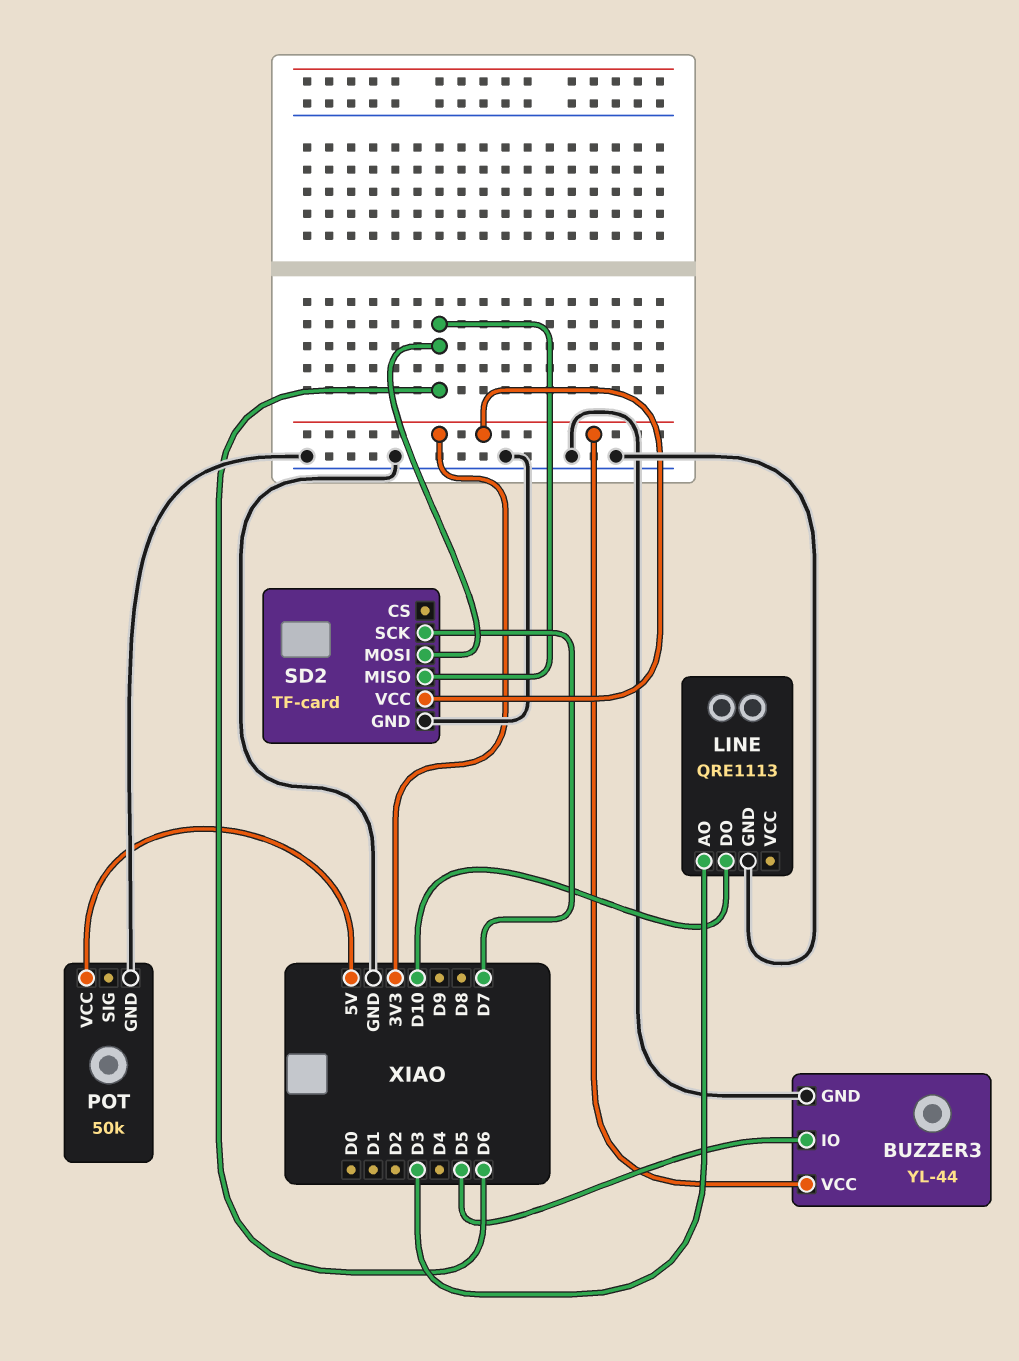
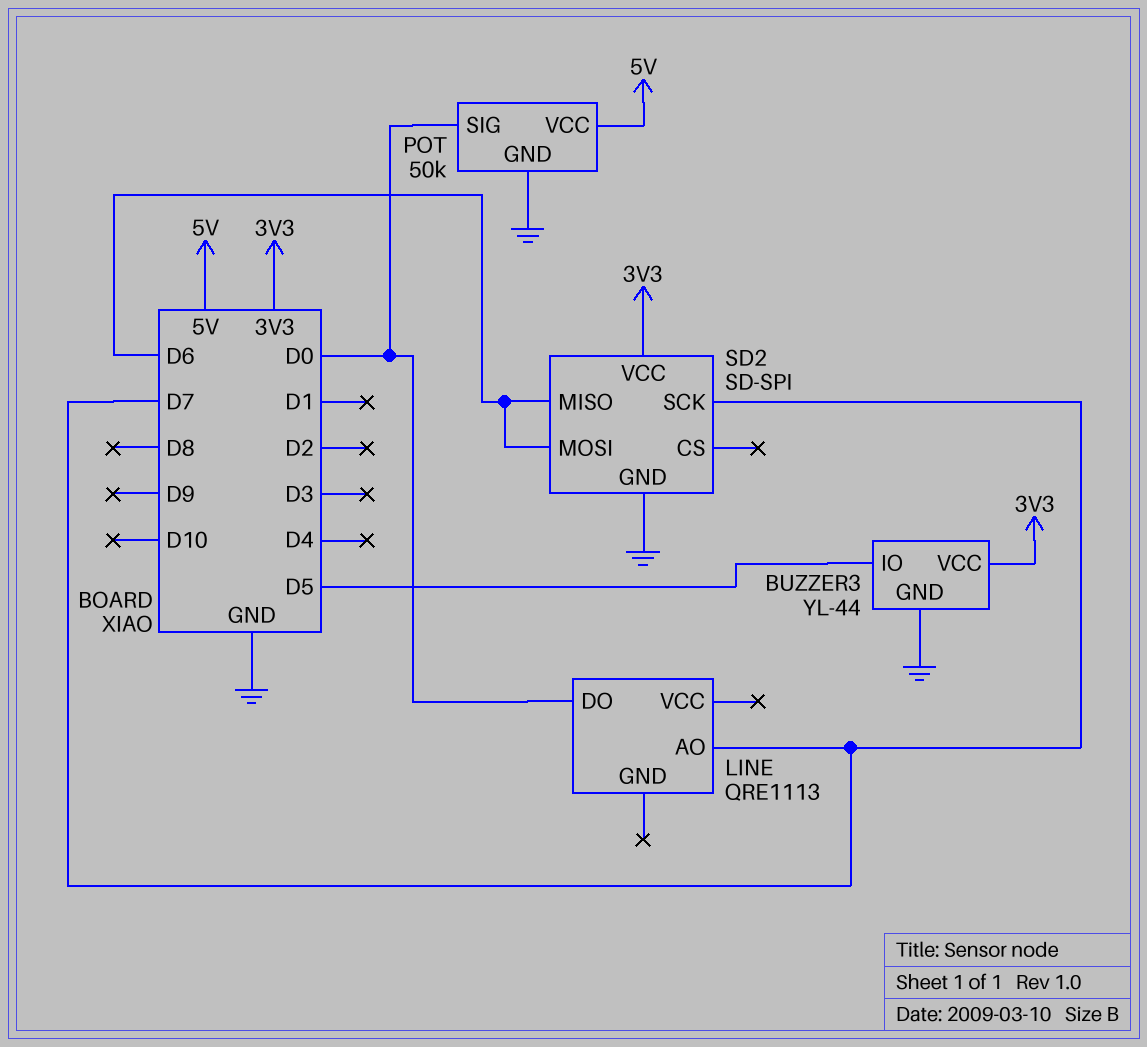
LINE pin AO: D3 -> D7
LINE pin DO: D10 -> D0
LINE pin GND: GND -> none
POT pin SIG: none -> D0
SD2: TF-card -> SD-SPI

